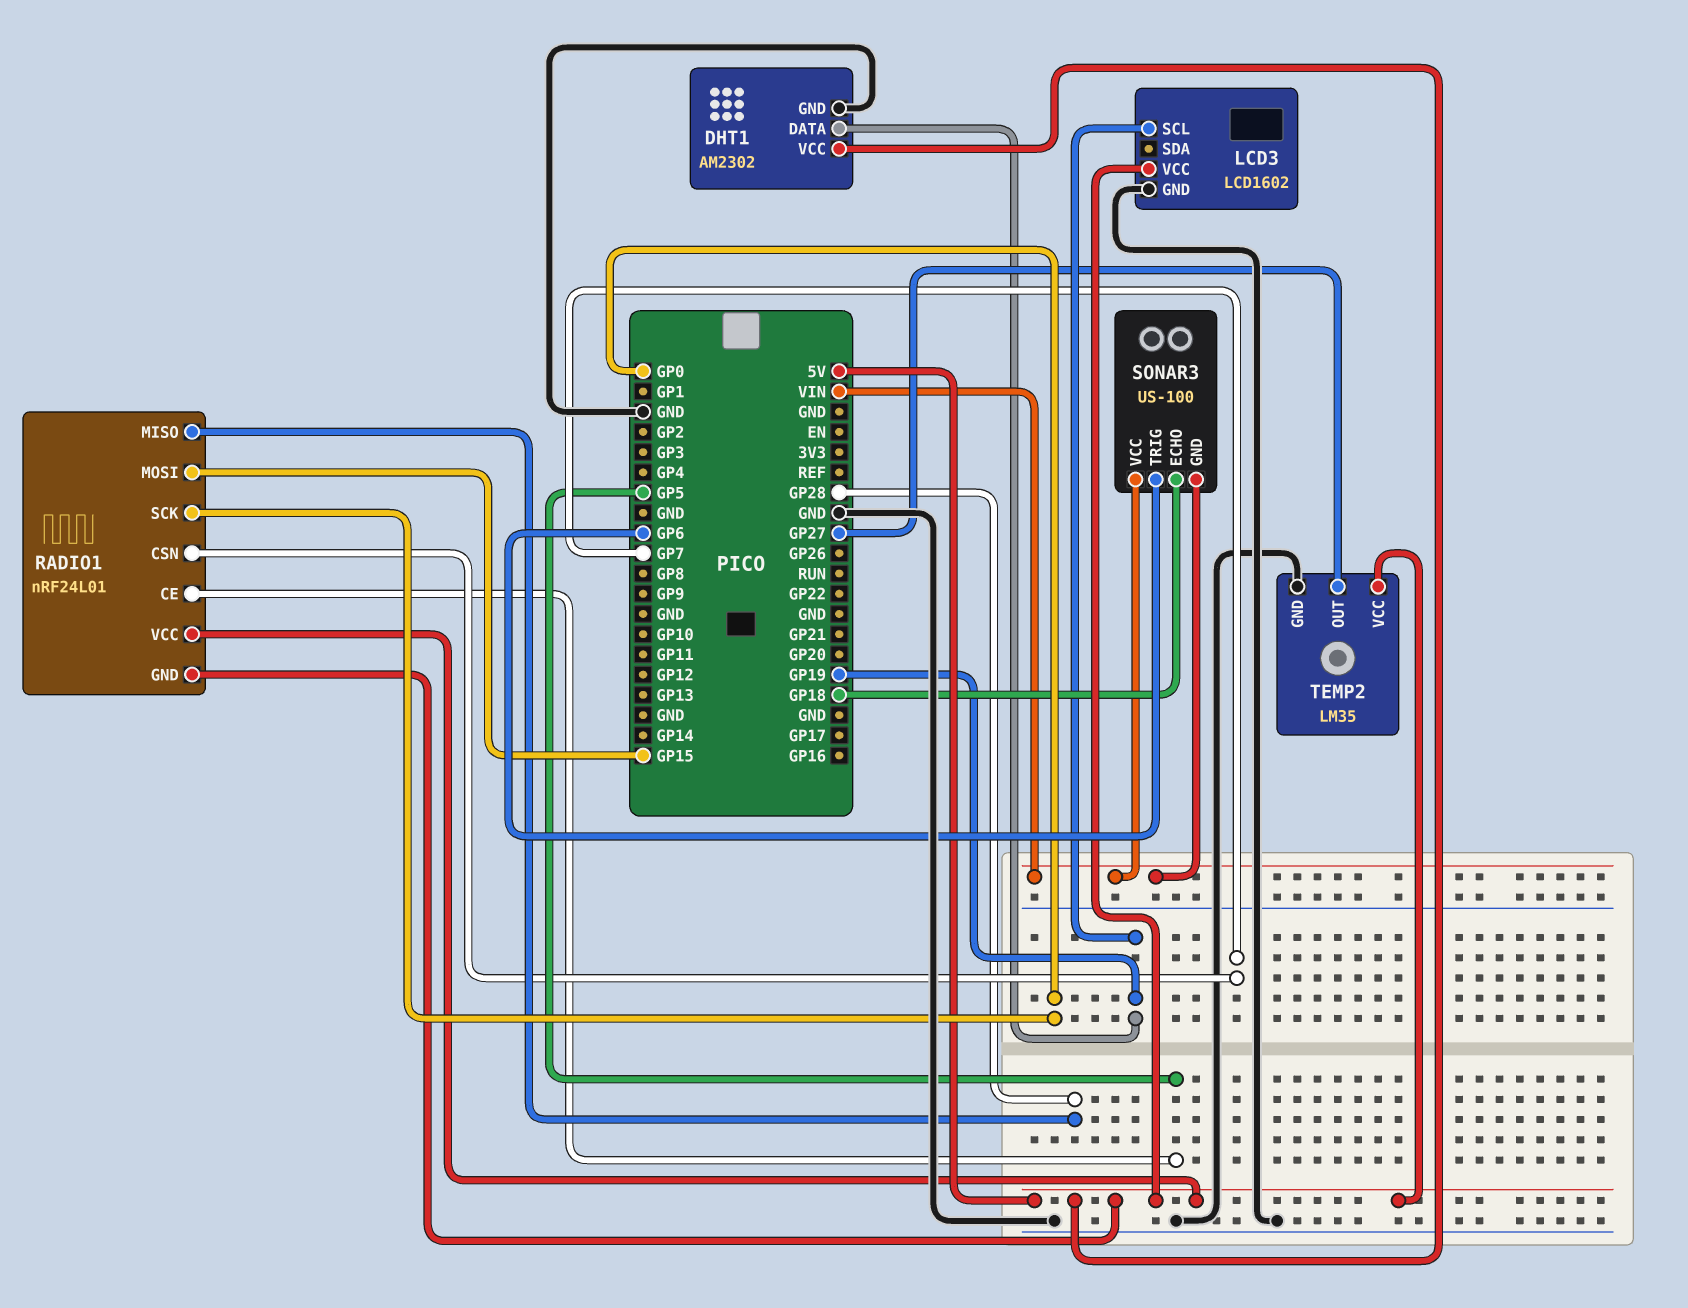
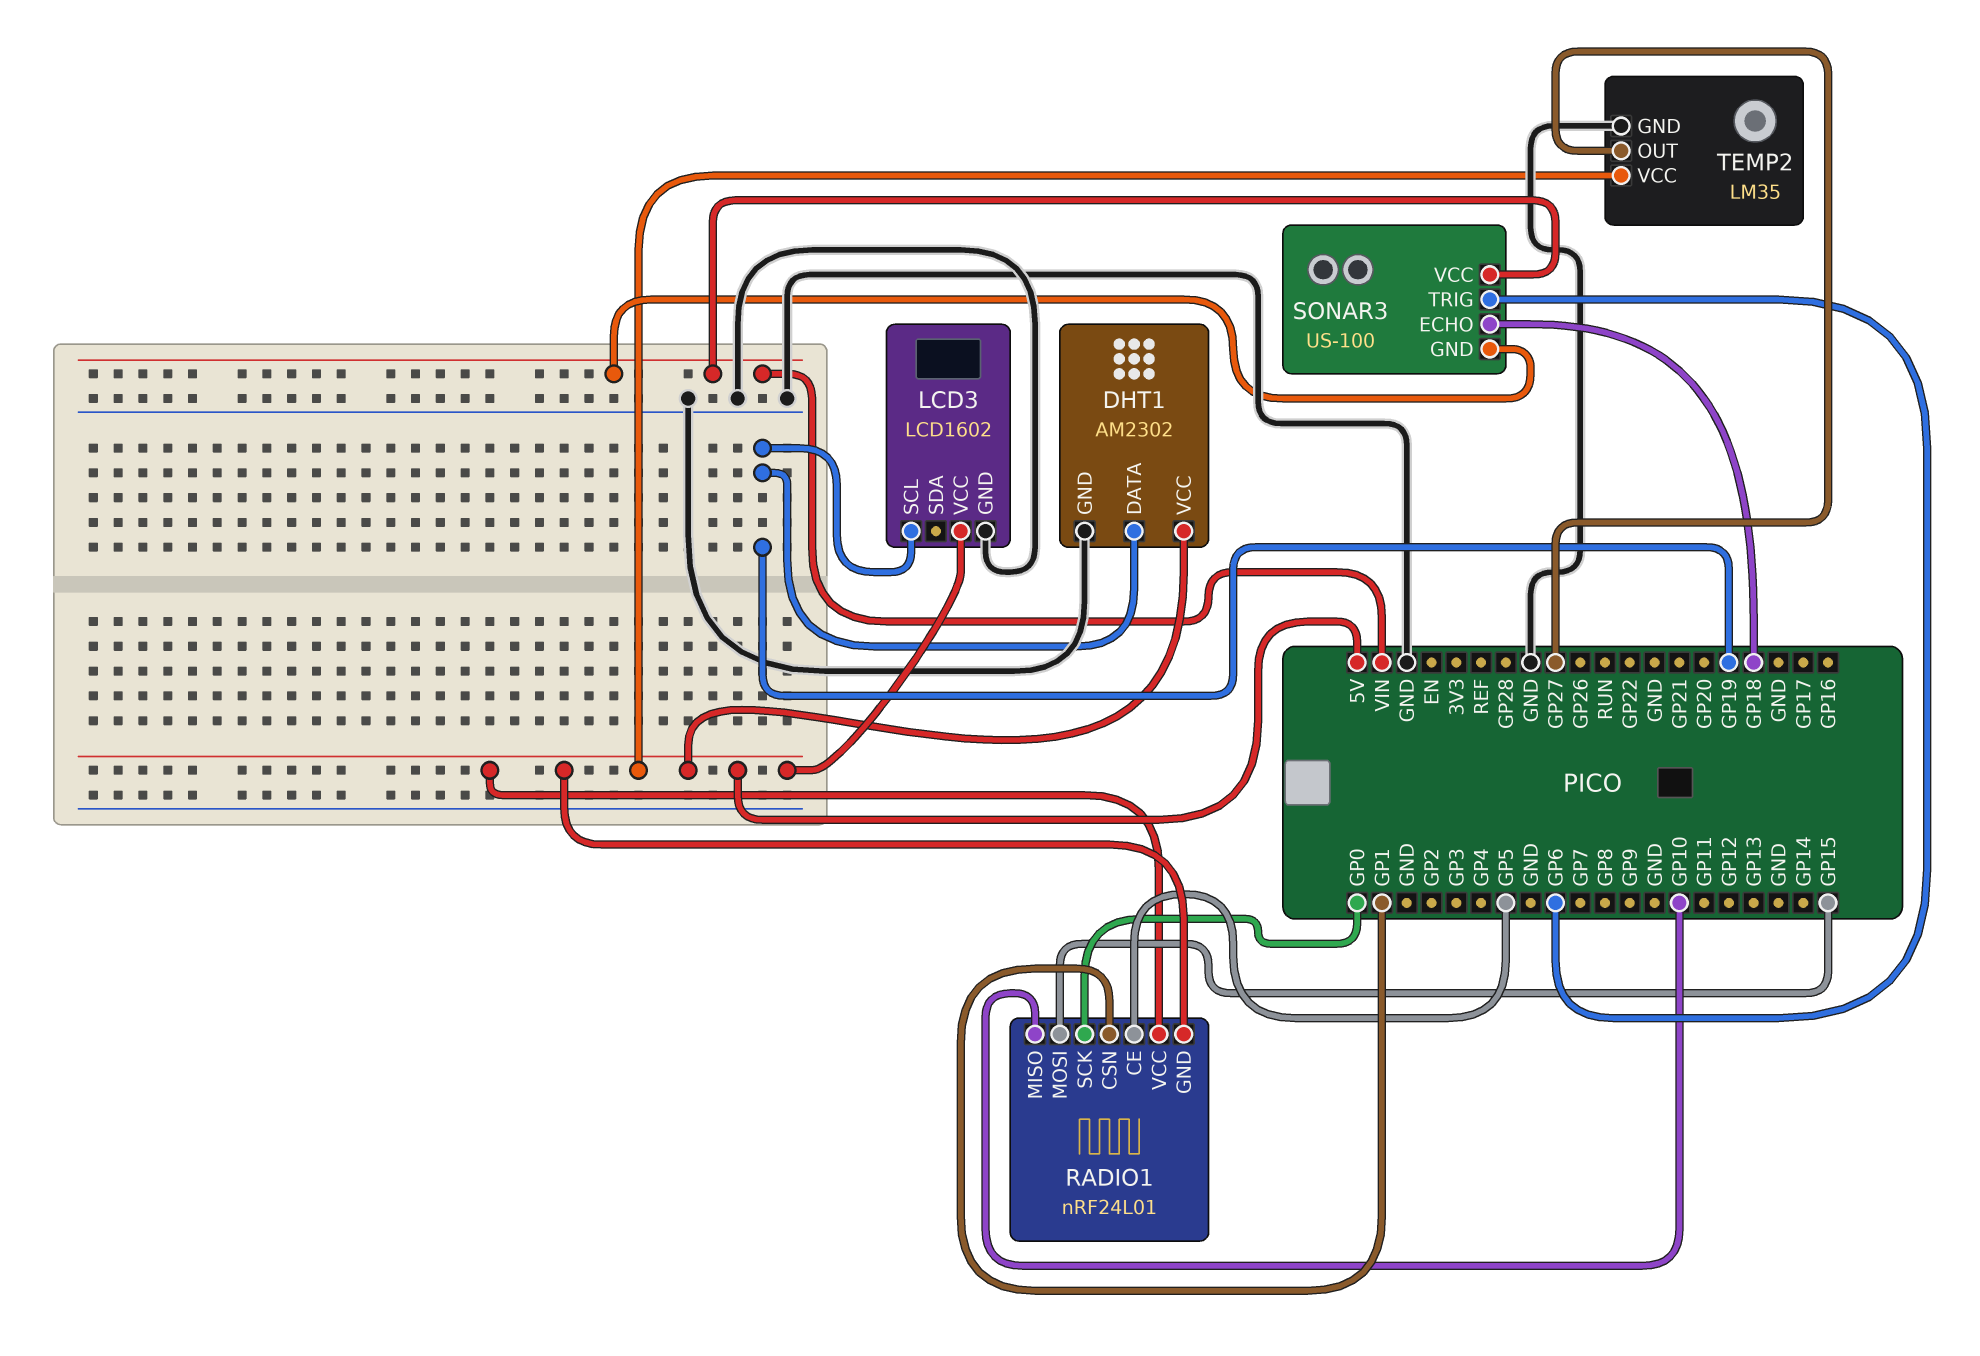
RADIO1 pin CSN: GP7 -> GP1
RADIO1 pin MISO: GP28 -> GP10

